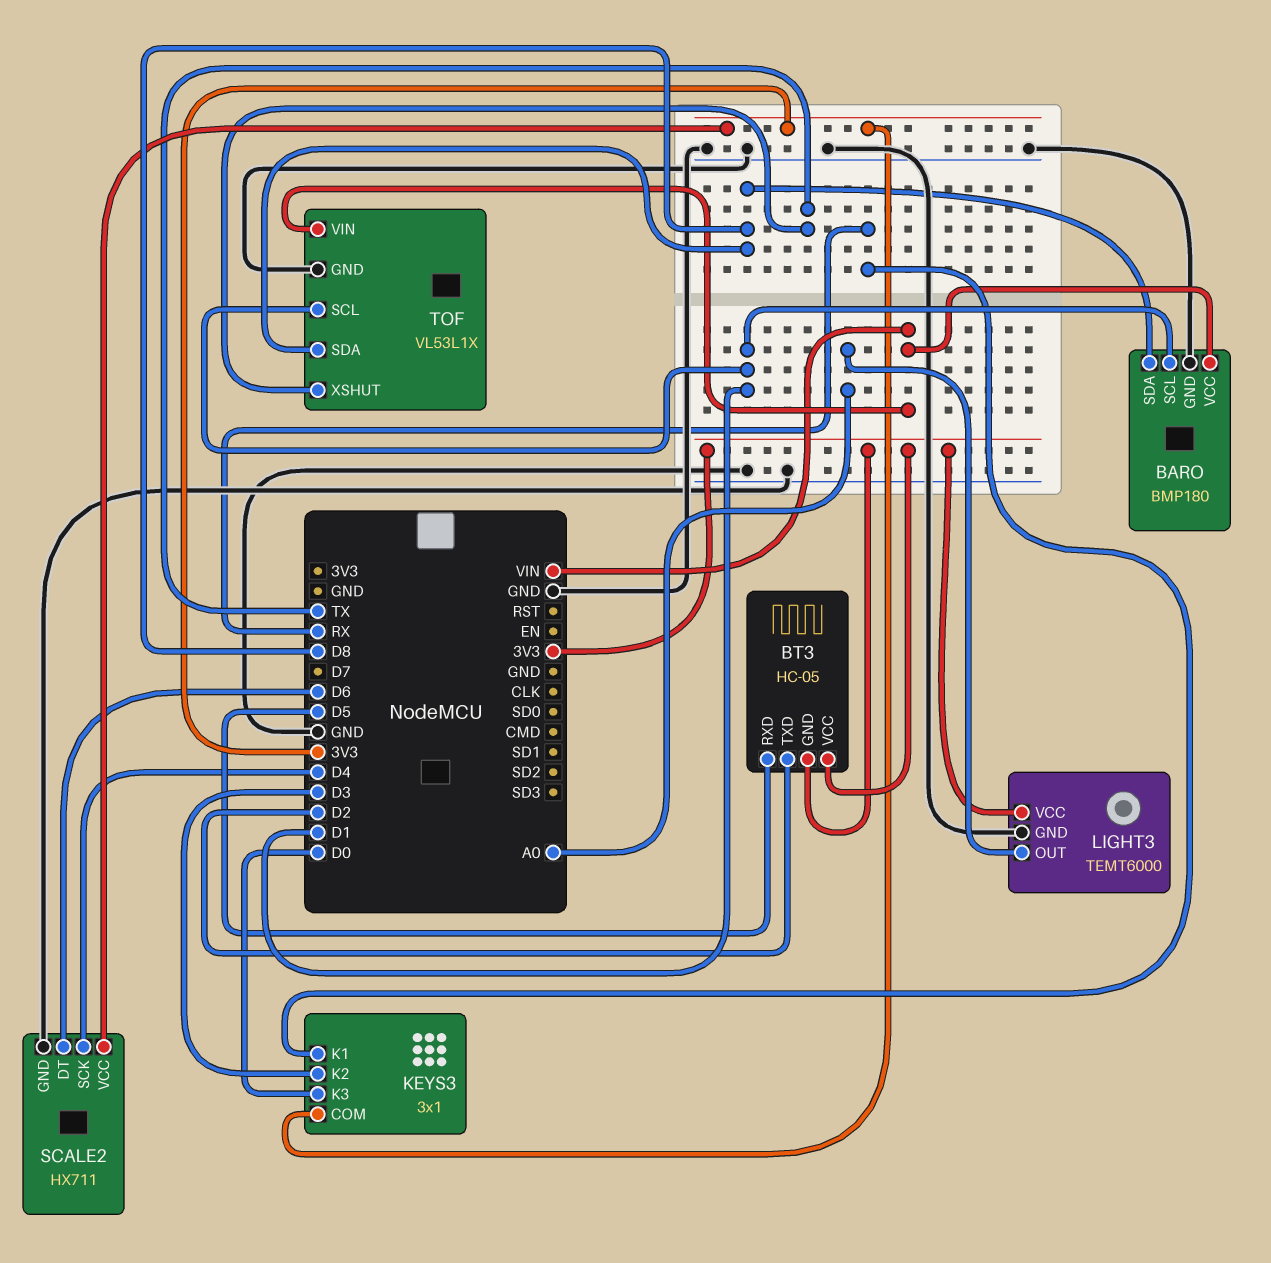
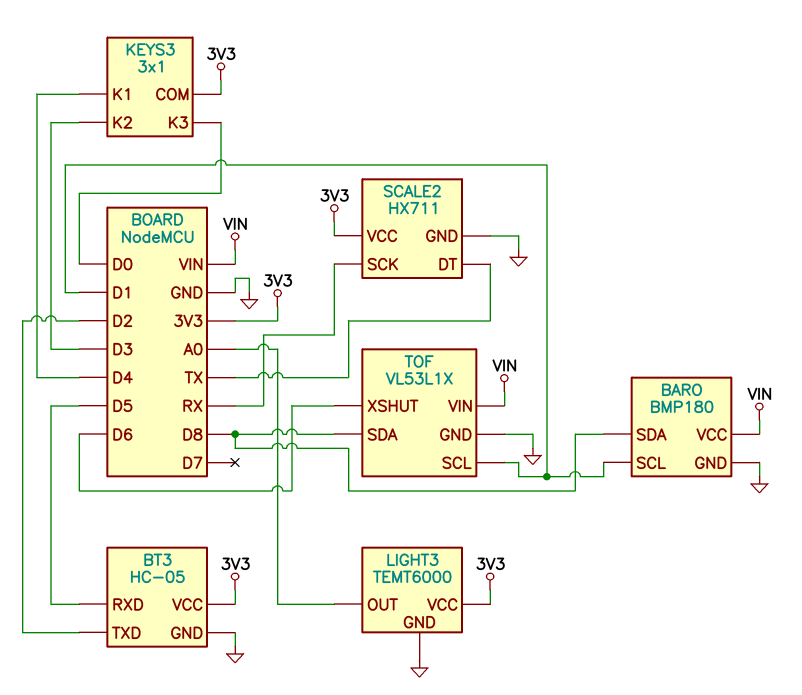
BT3 pin GND: 3V3 -> GND
KEYS3 pin K1: RX -> D4
SCALE2 pin DT: D6 -> TX
SCALE2 pin SCK: D4 -> RX
TOF pin XSHUT: TX -> D6

